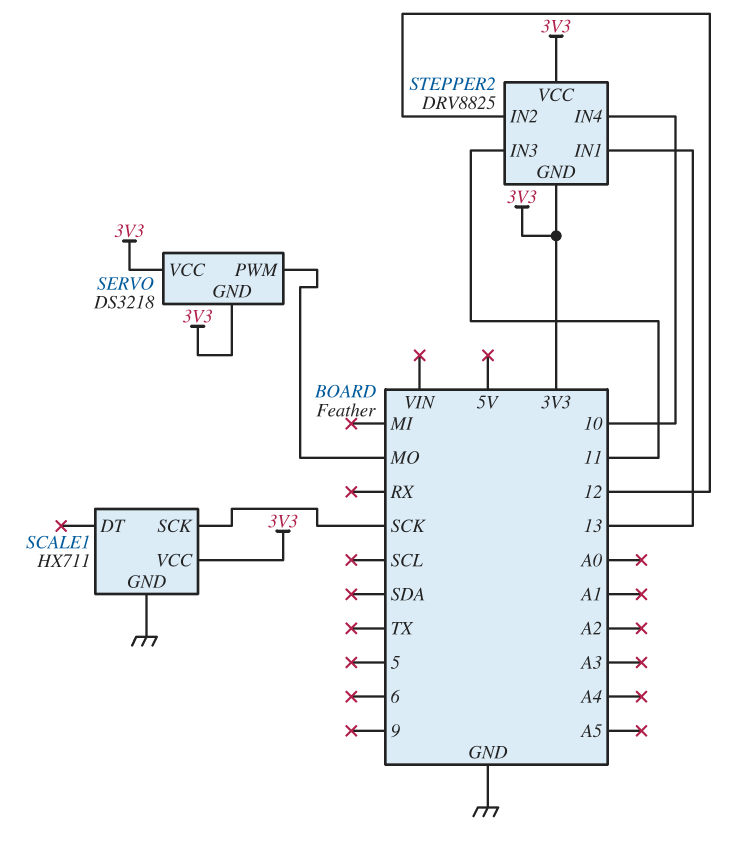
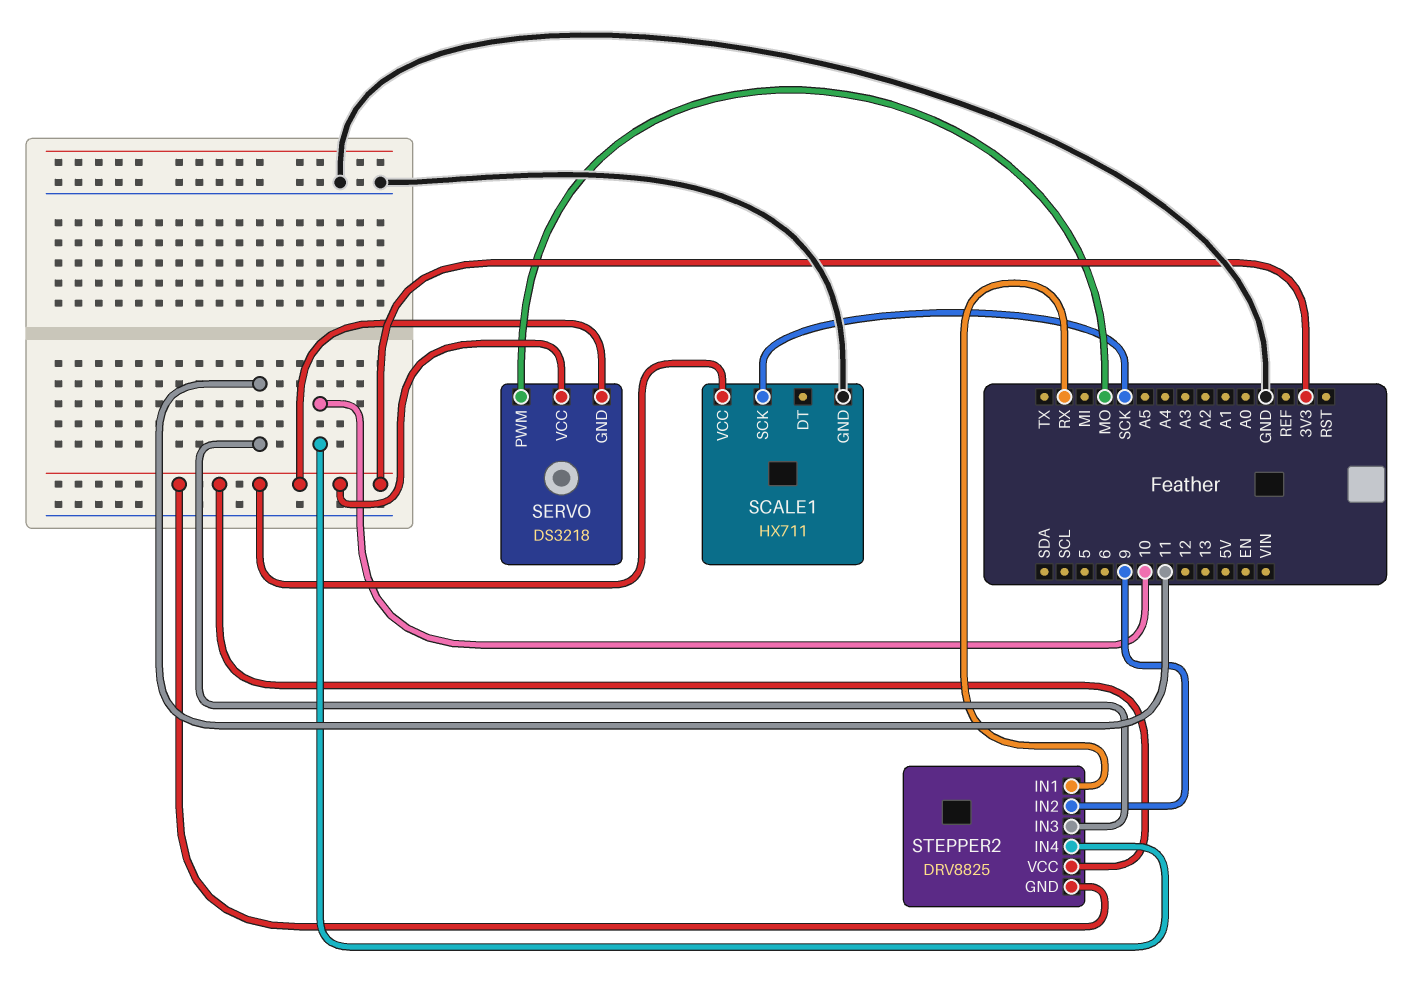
STEPPER2 pin IN1: 13 -> RX
STEPPER2 pin IN2: 12 -> 9

